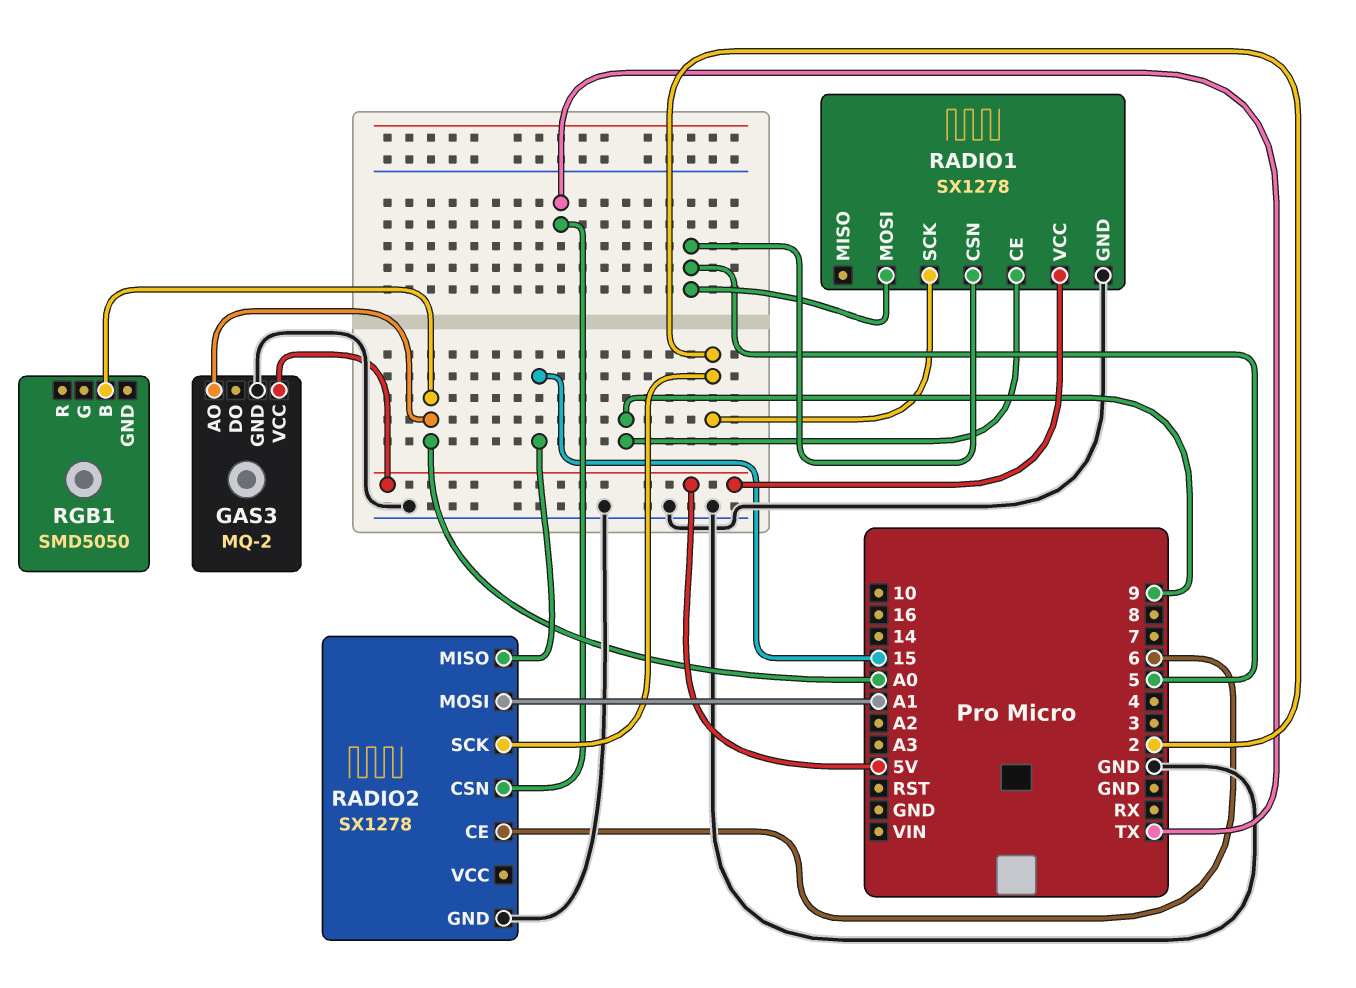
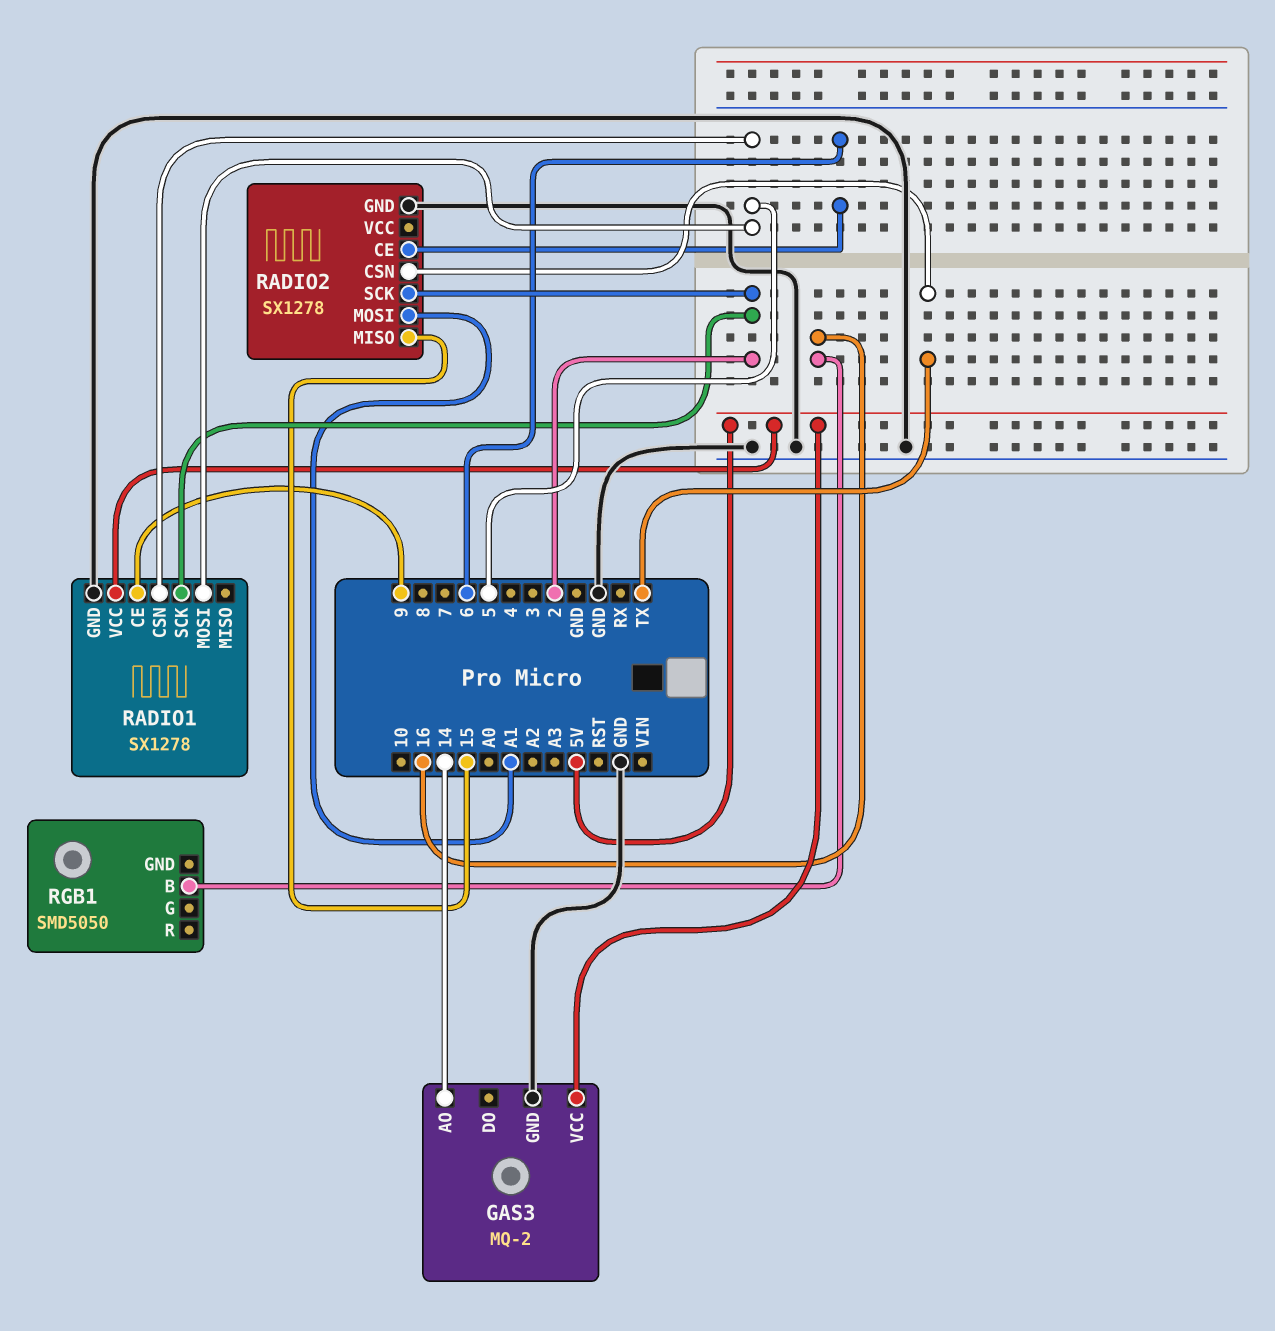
GAS3 pin AO: A0 -> 14
RGB1 pin B: A0 -> 16

